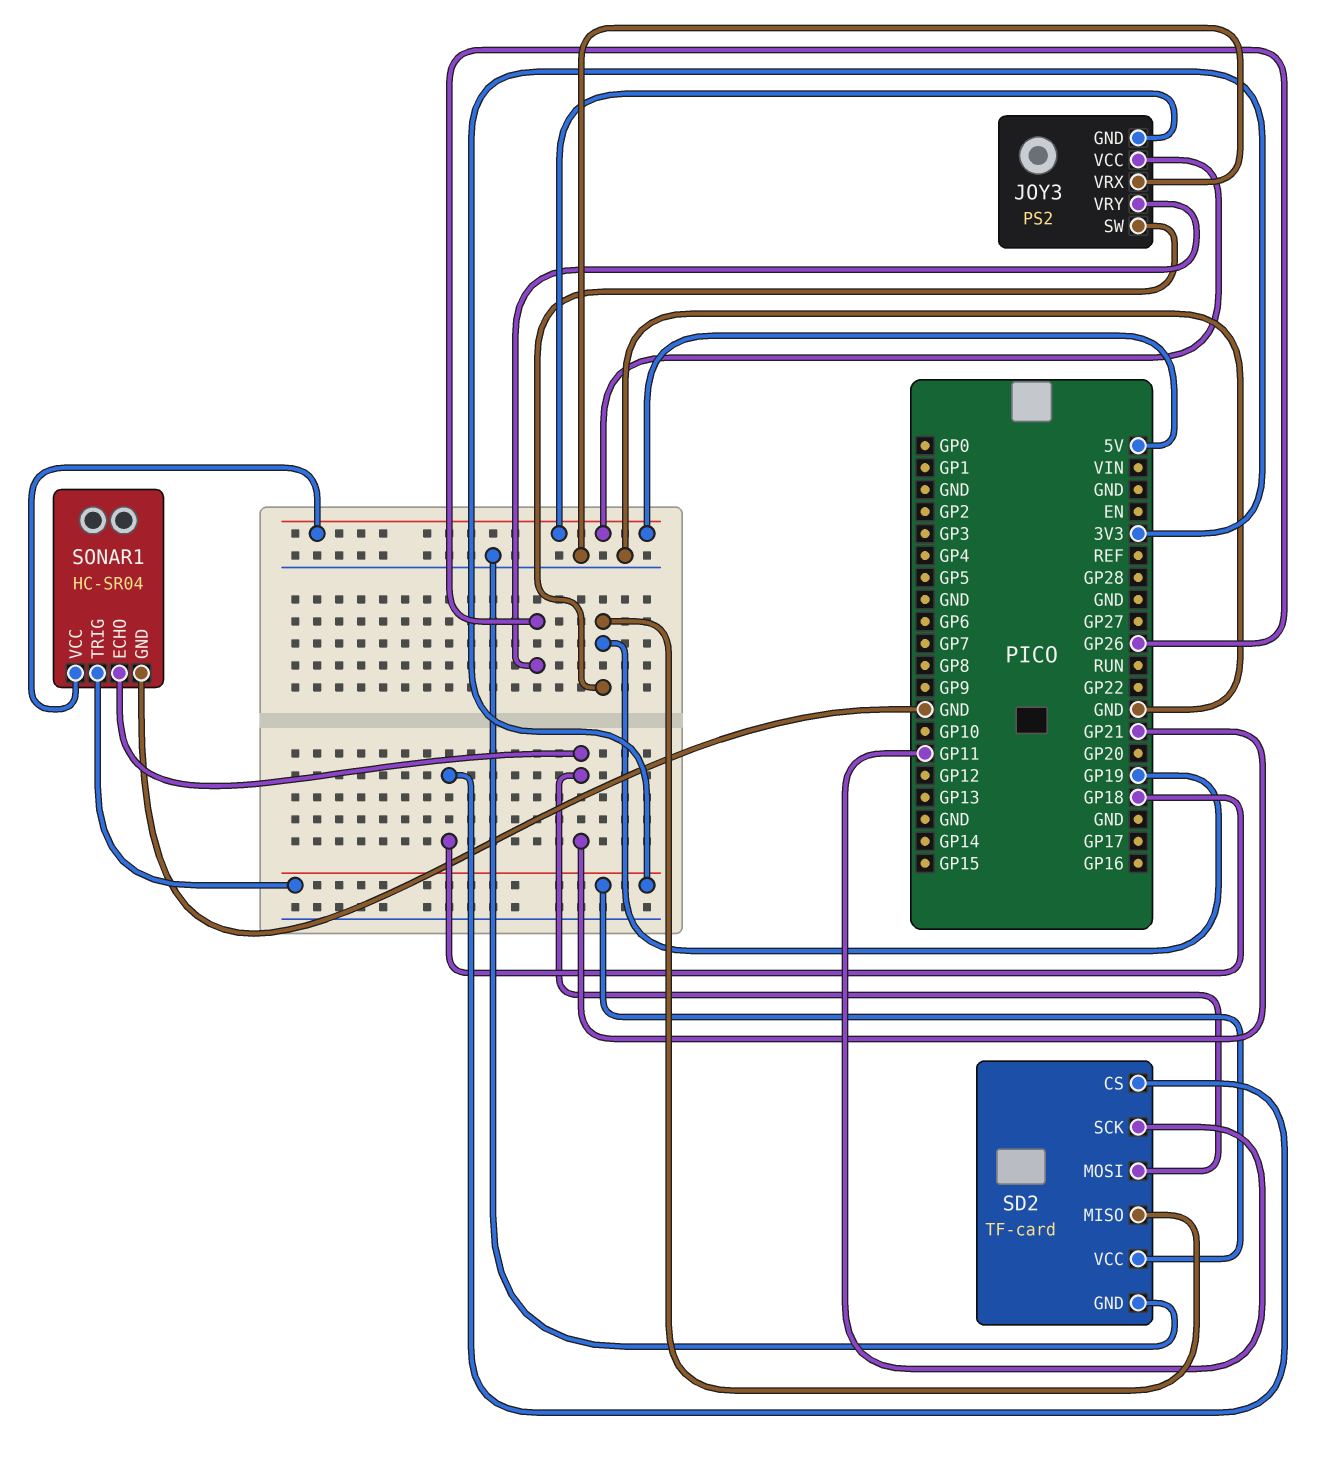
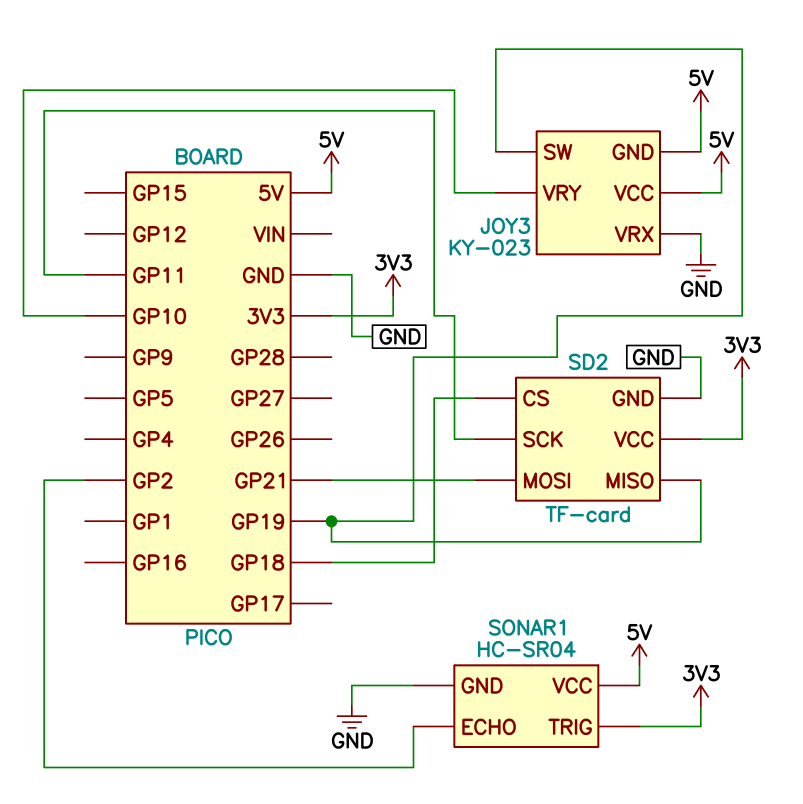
JOY3: PS2 -> KY-023
JOY3 pin VRY: GP26 -> GP10
SONAR1 pin ECHO: GP21 -> GP2

